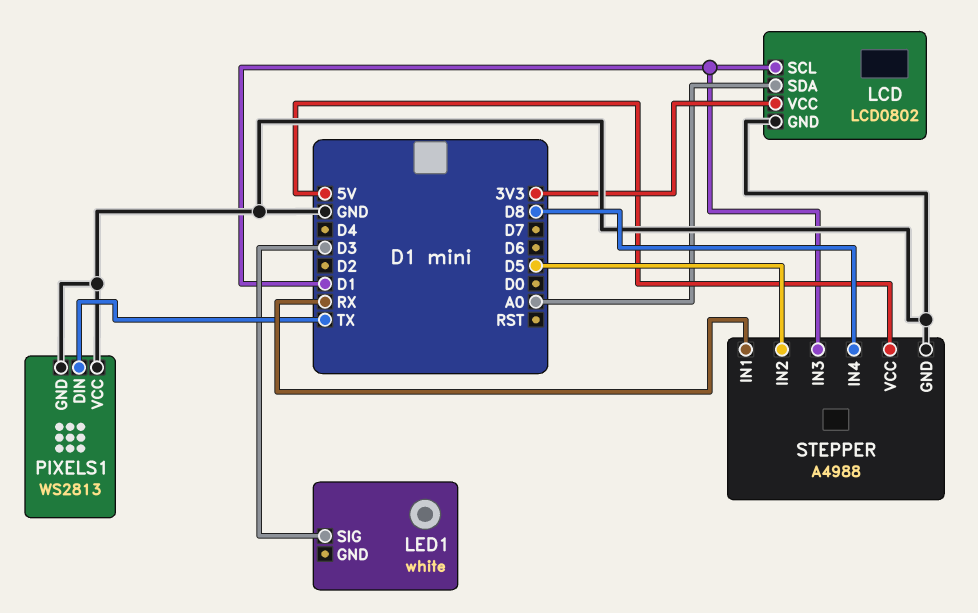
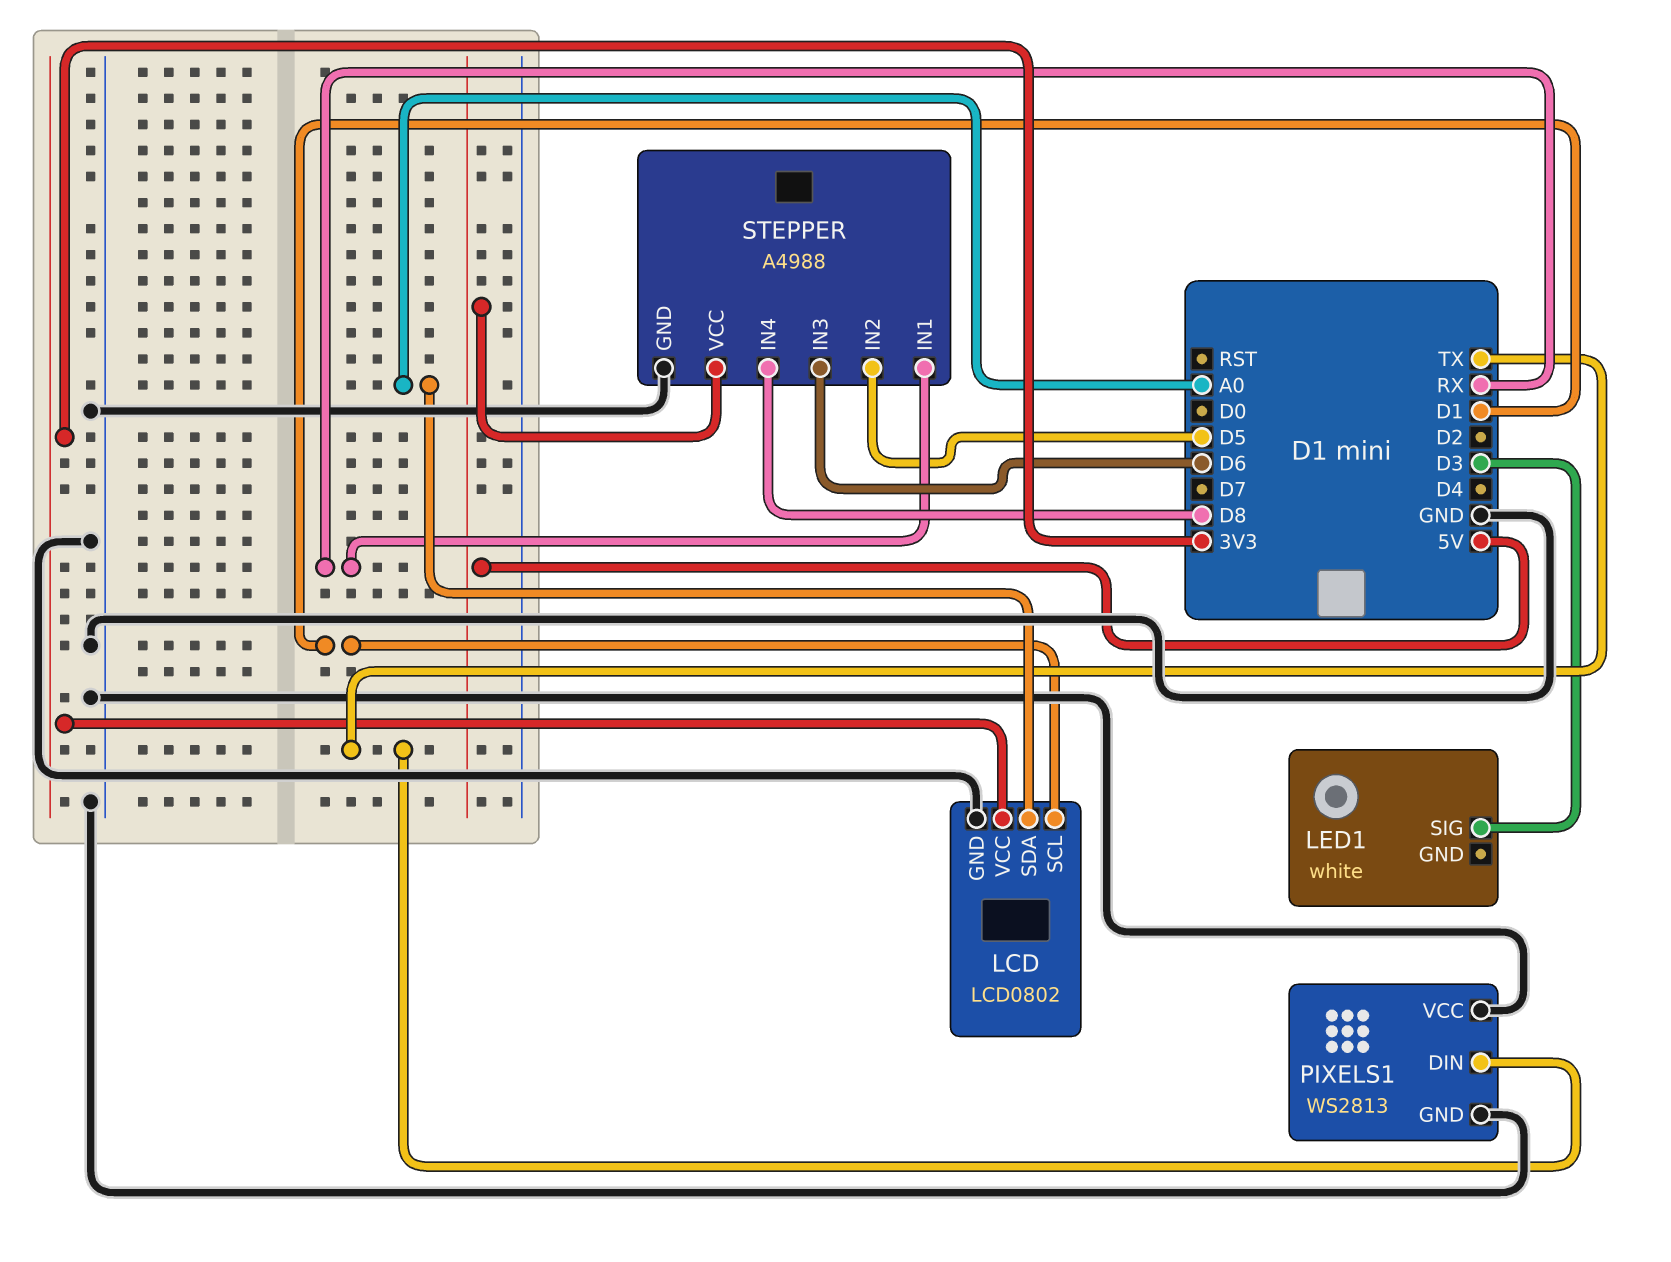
STEPPER pin IN3: D1 -> D6

